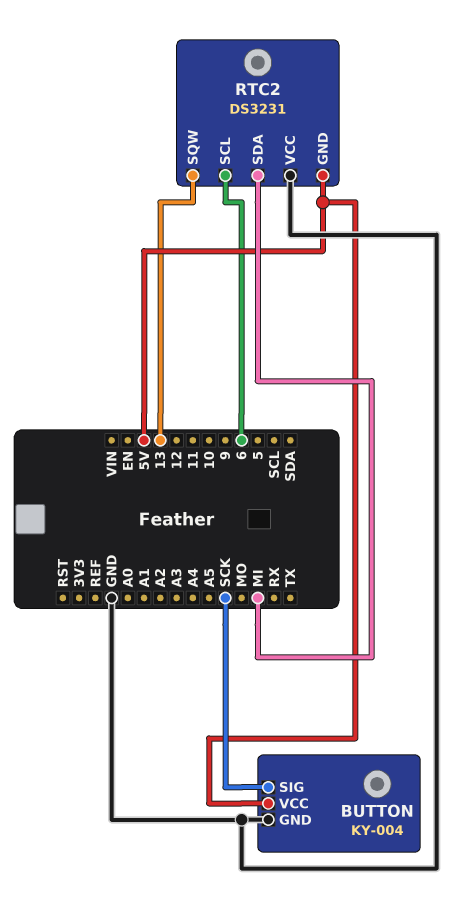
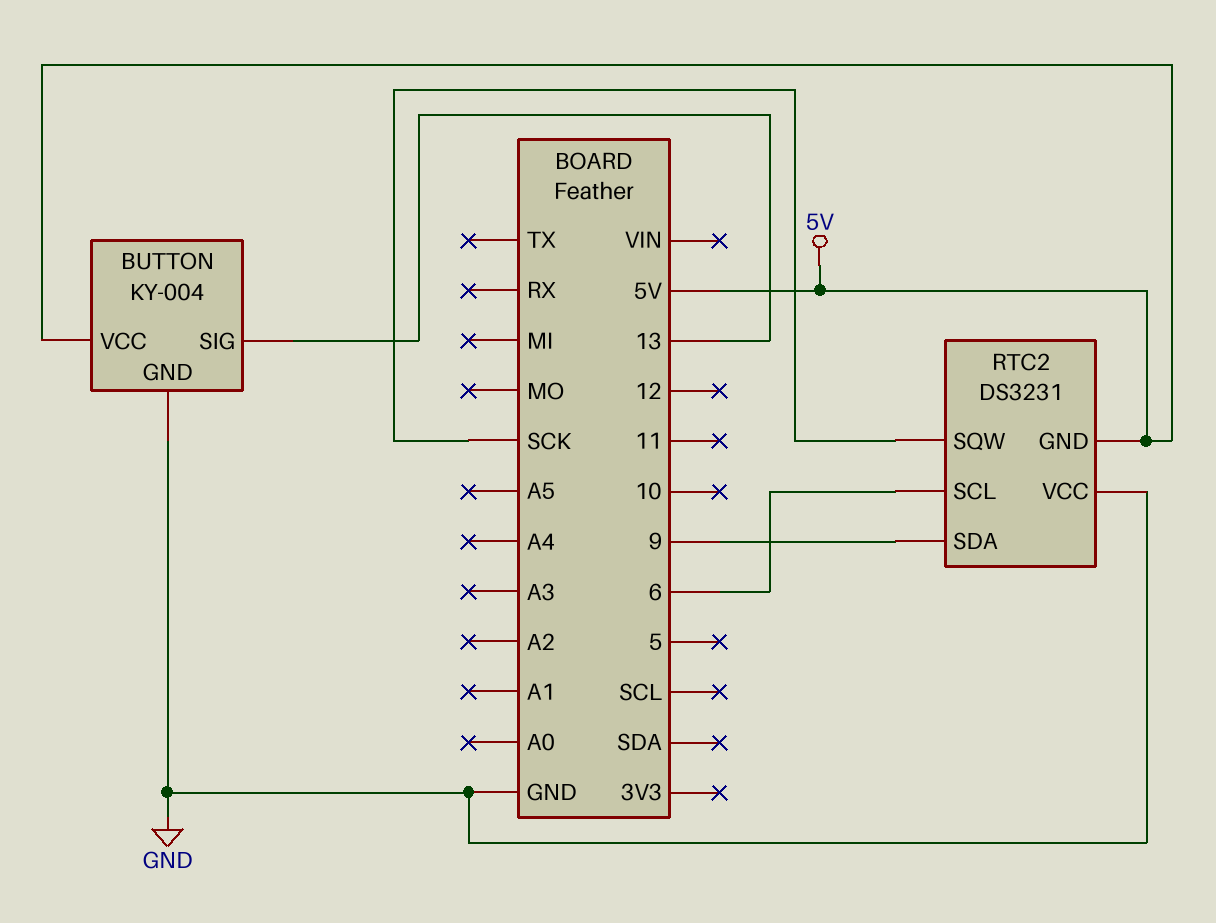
BUTTON pin SIG: SCK -> 13
RTC2 pin SDA: MI -> 9
RTC2 pin SQW: 13 -> SCK

